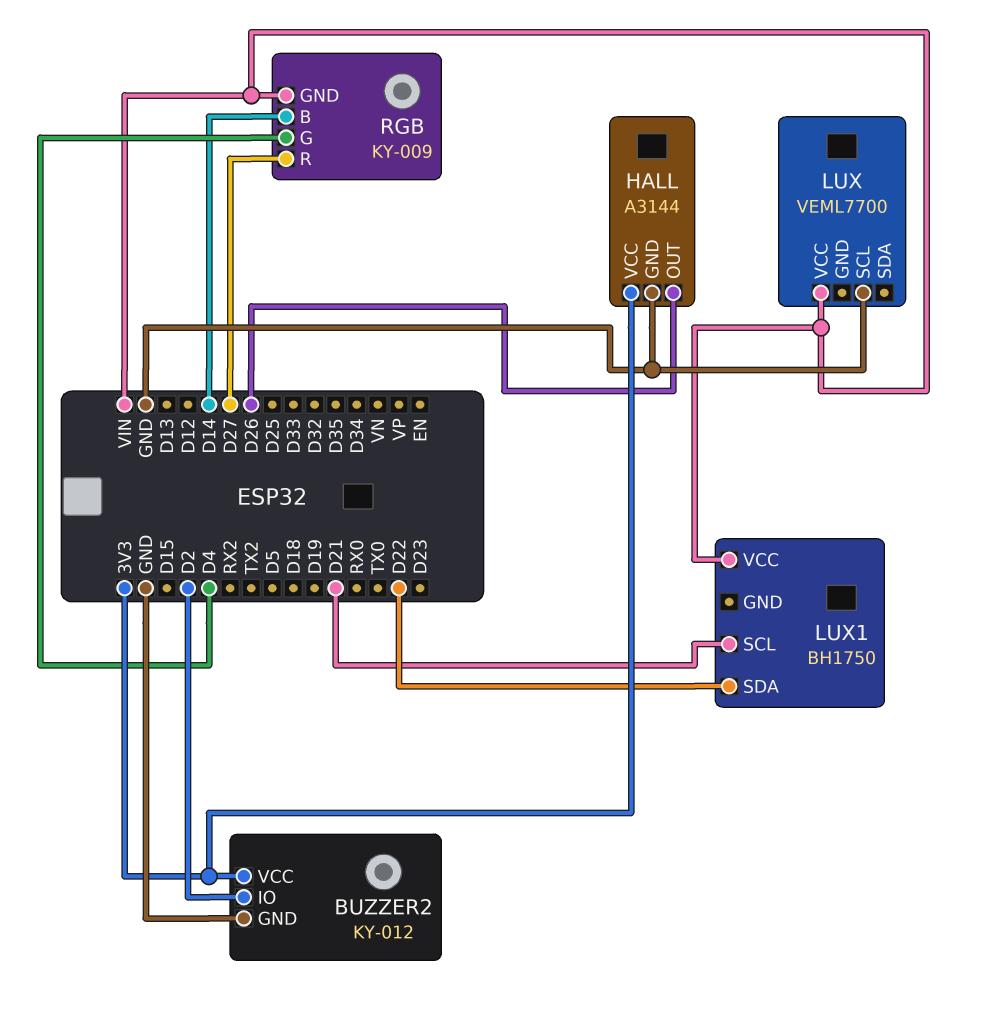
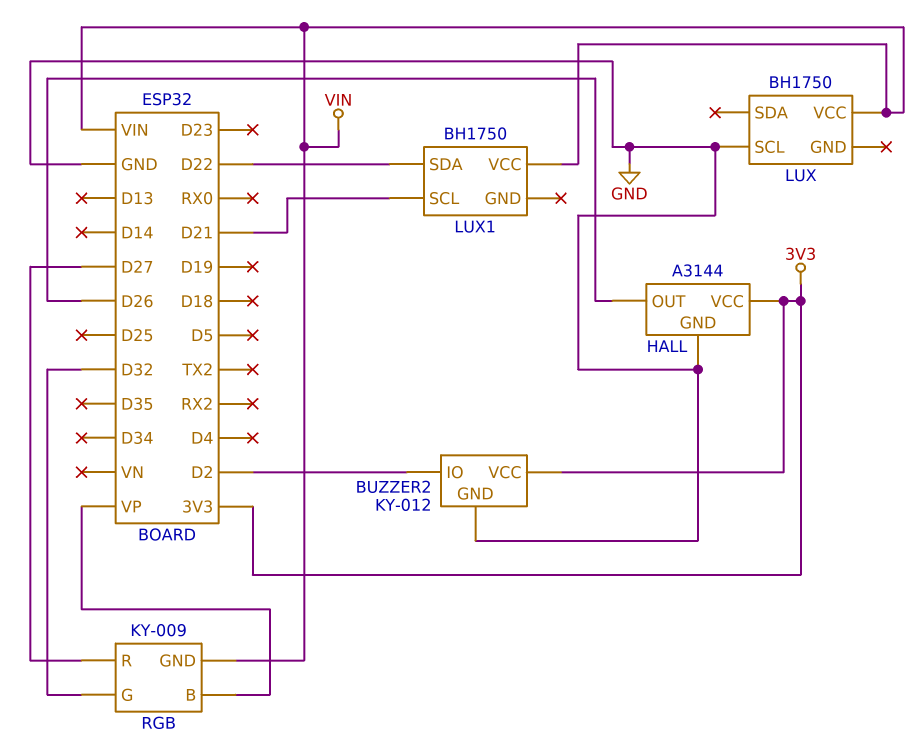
LUX: VEML7700 -> BH1750
RGB pin B: D14 -> VP
RGB pin G: D4 -> D32

